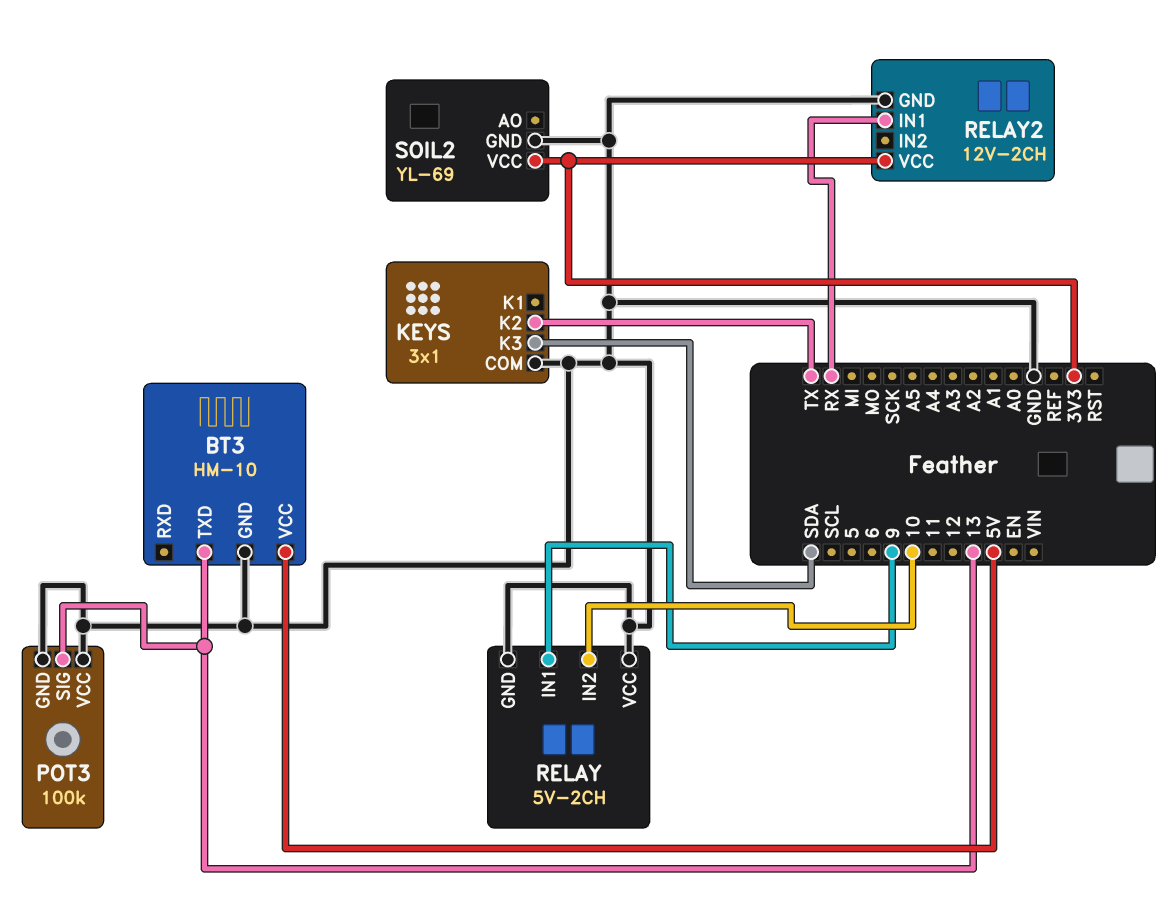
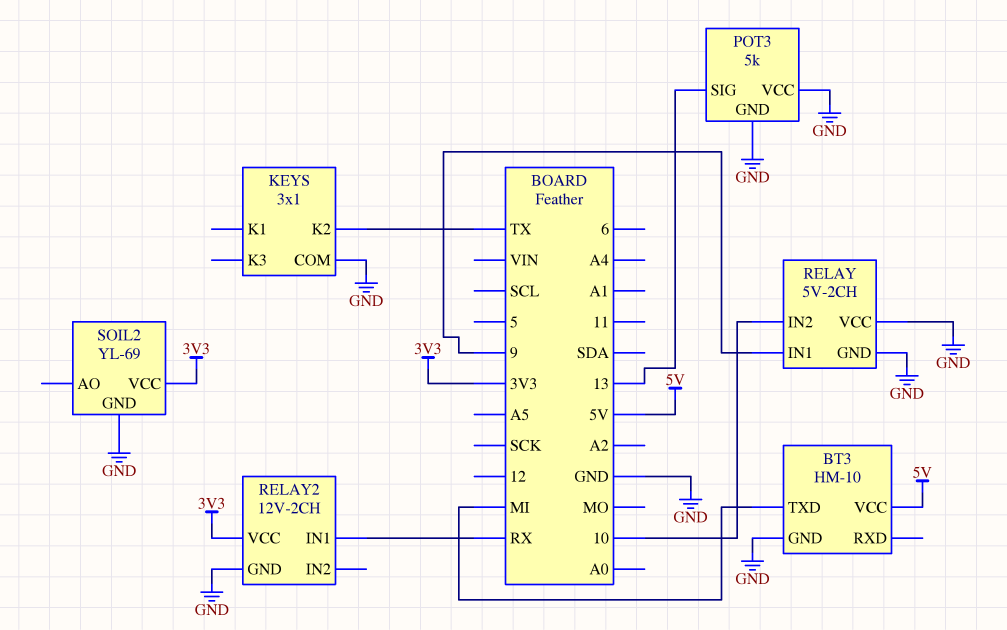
BT3 pin TXD: 13 -> MI
KEYS pin K3: SDA -> none
POT3: 100k -> 5k

